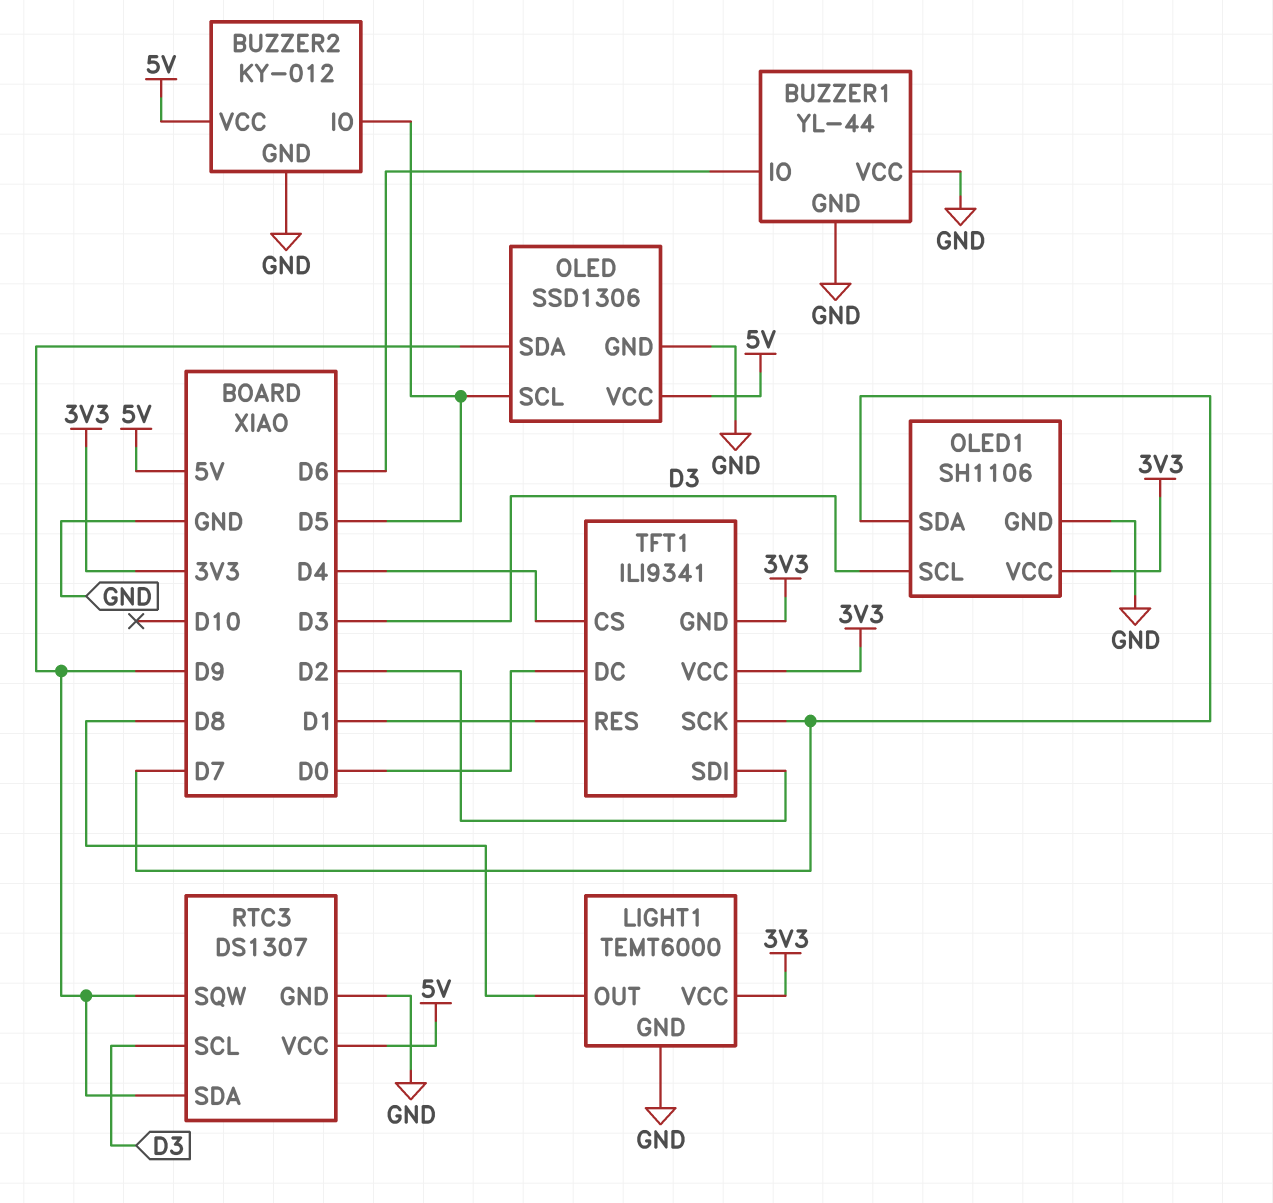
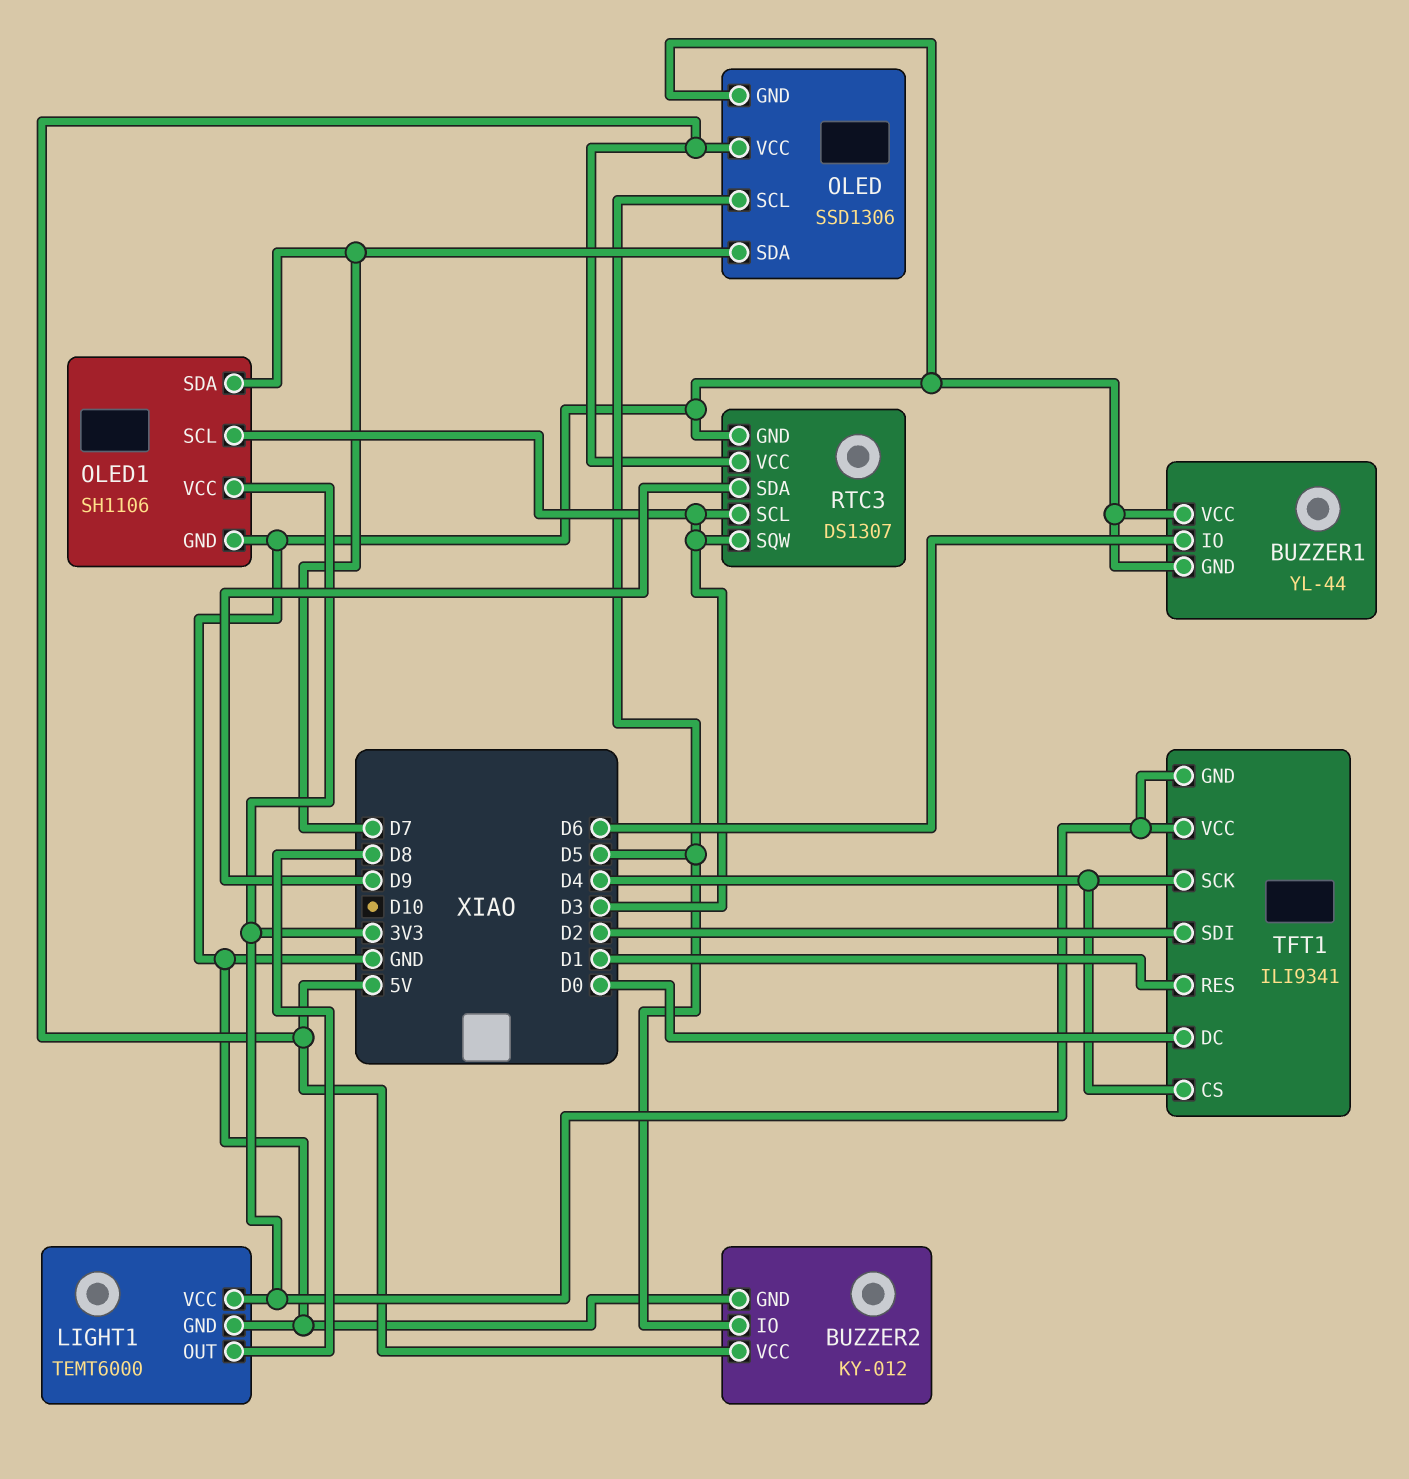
OLED pin SDA: D9 -> D7
RTC3 pin SQW: D9 -> D3
TFT1 pin SCK: D7 -> D4

